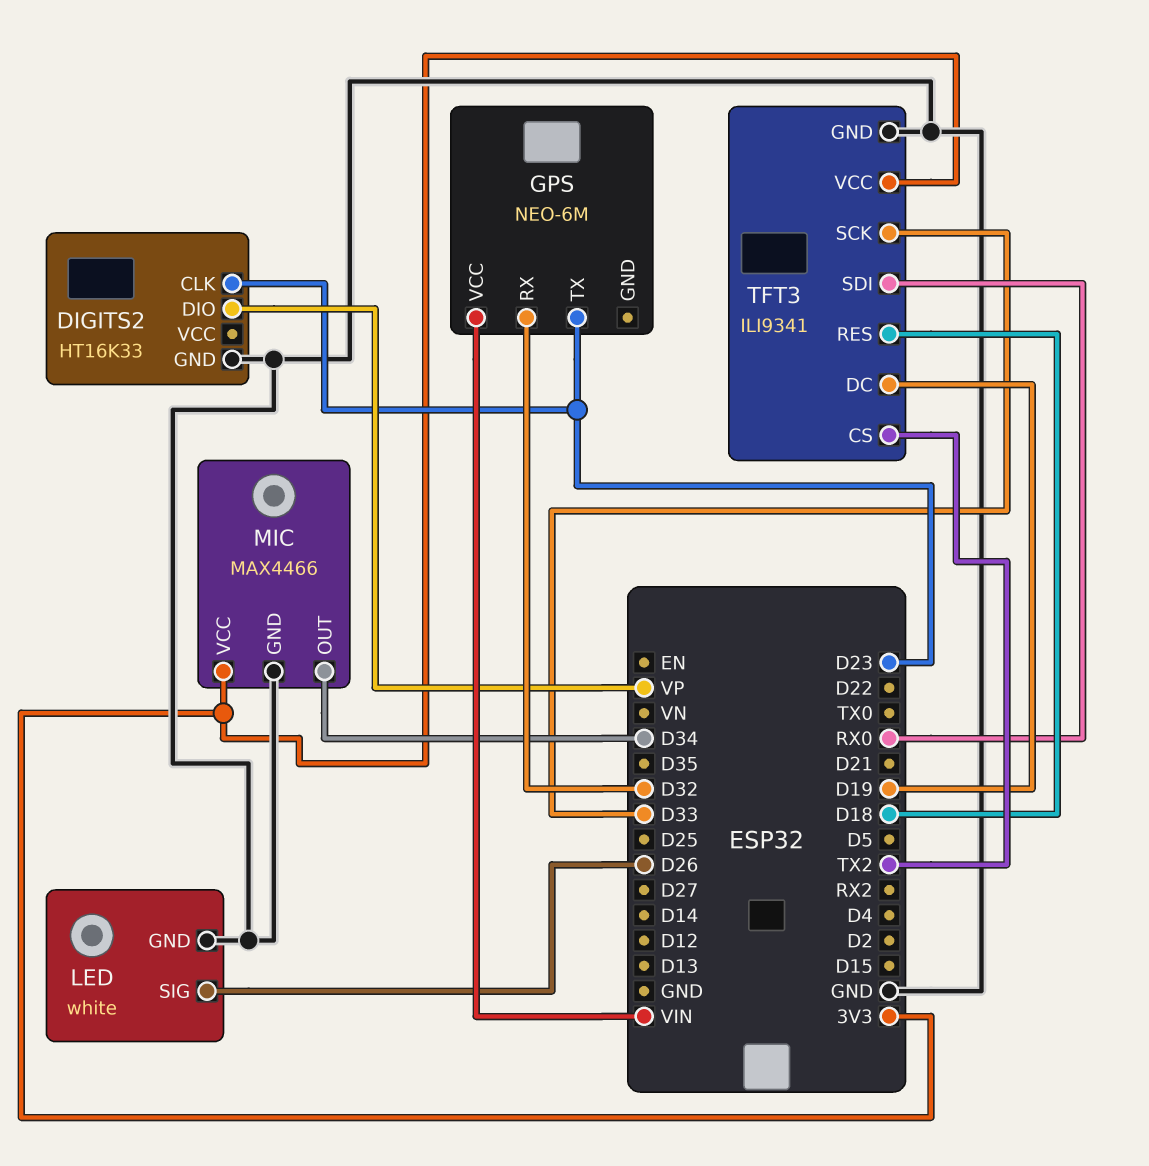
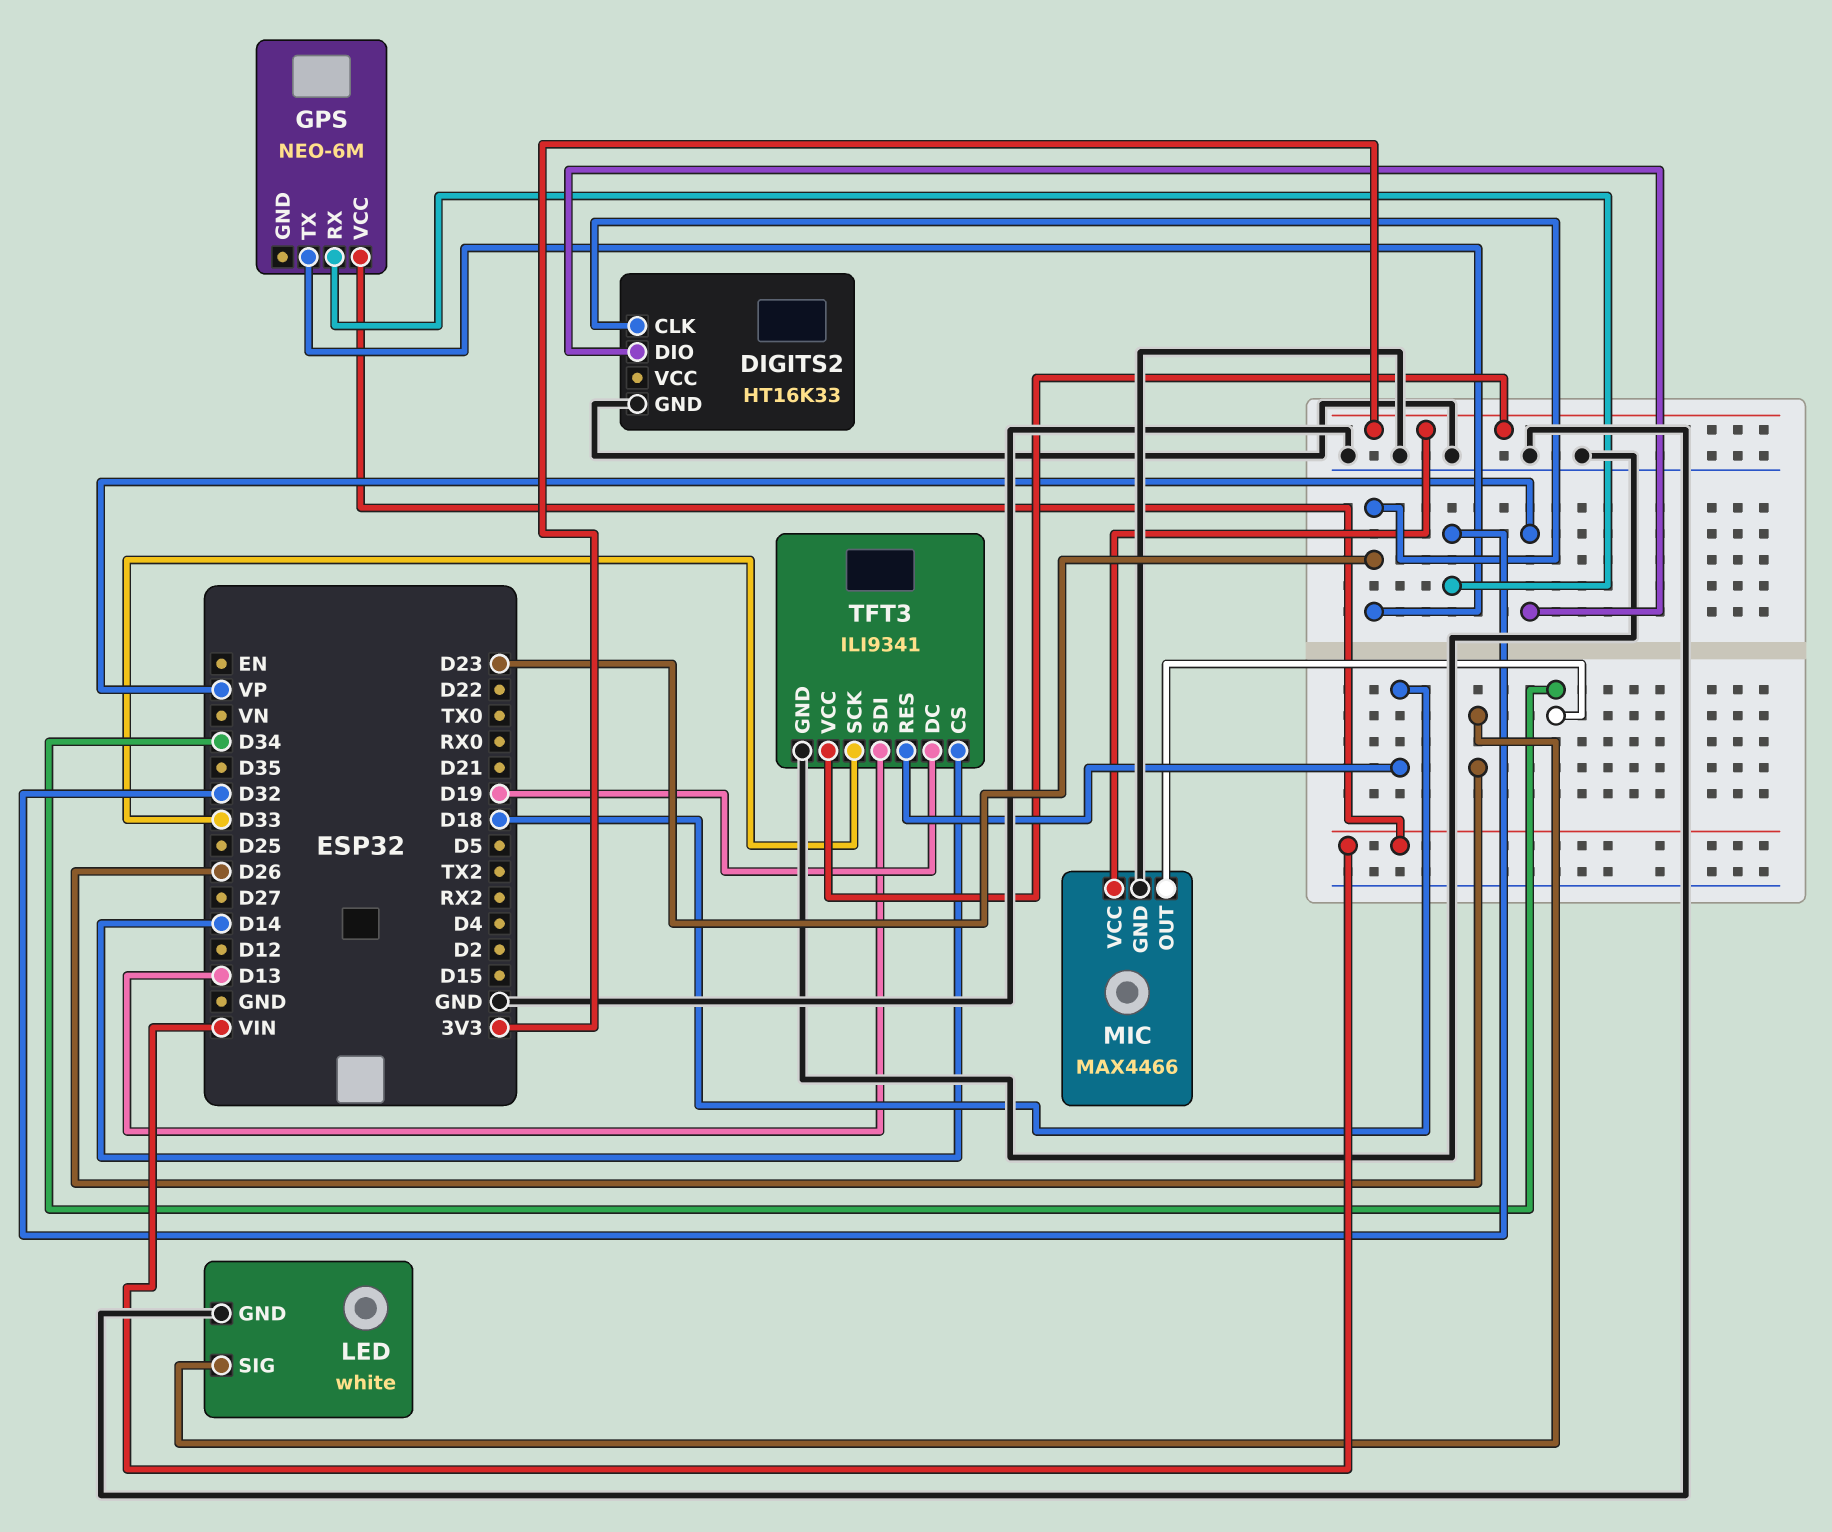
TFT3 pin CS: TX2 -> D14
TFT3 pin SDI: RX0 -> D13

